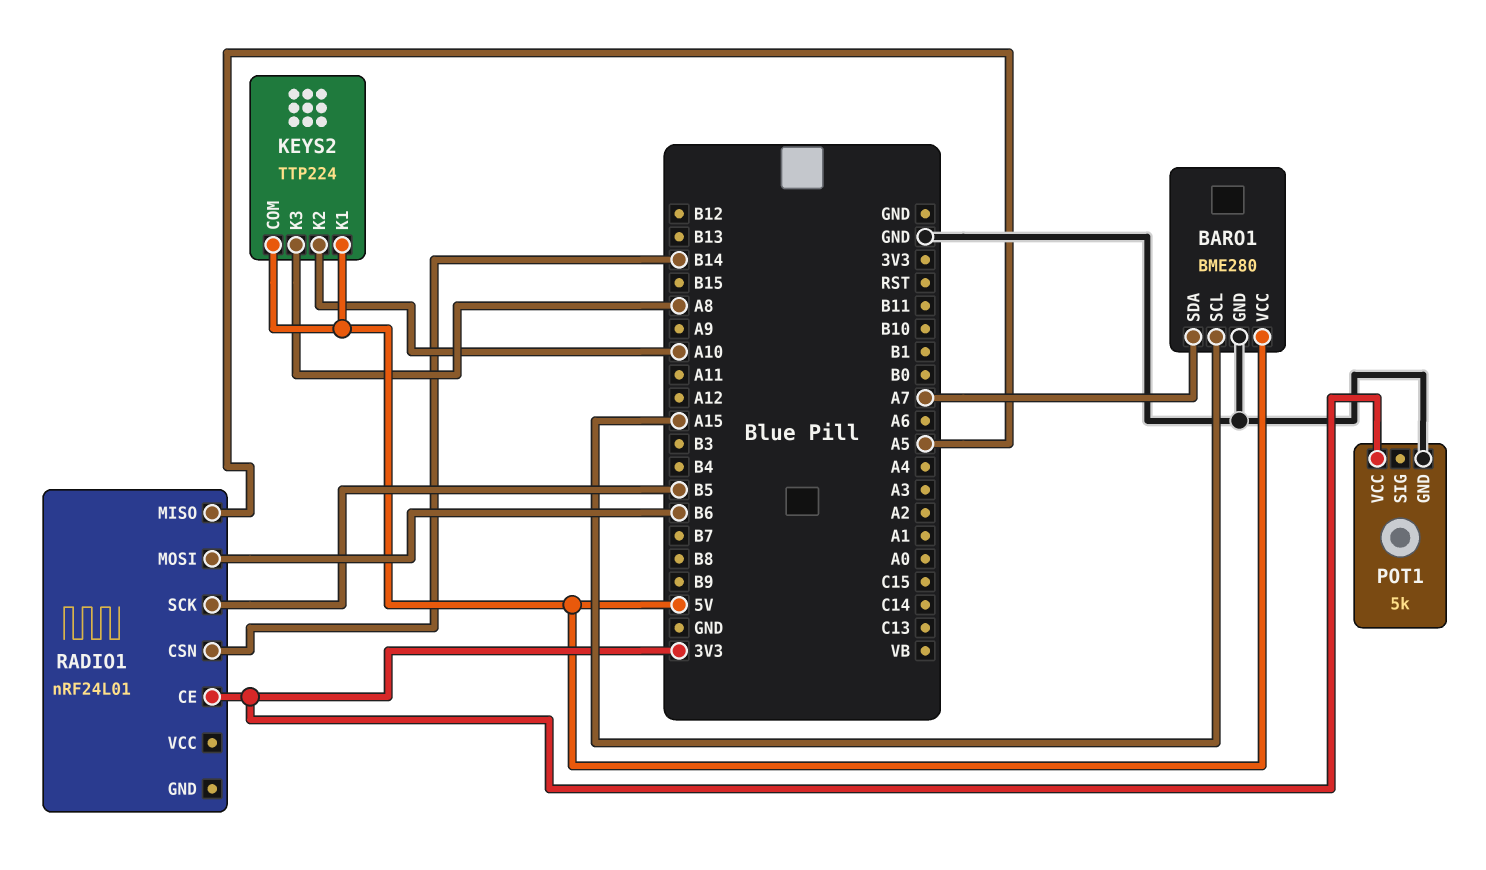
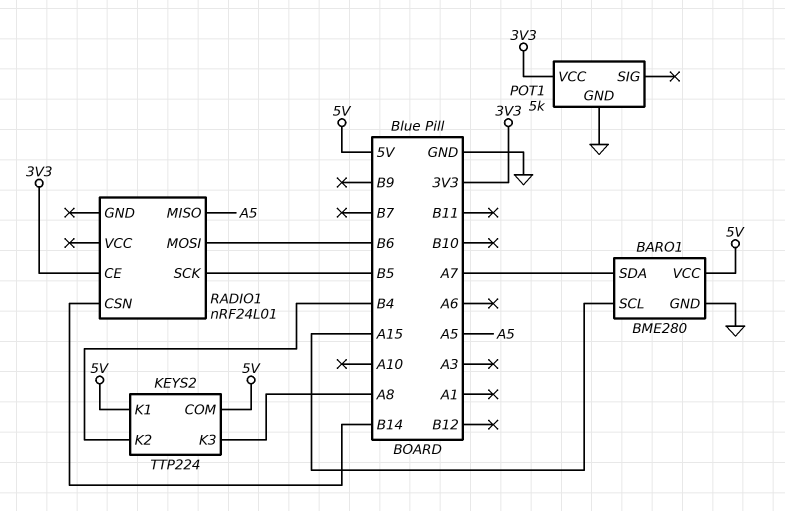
KEYS2 pin K2: A10 -> B4

